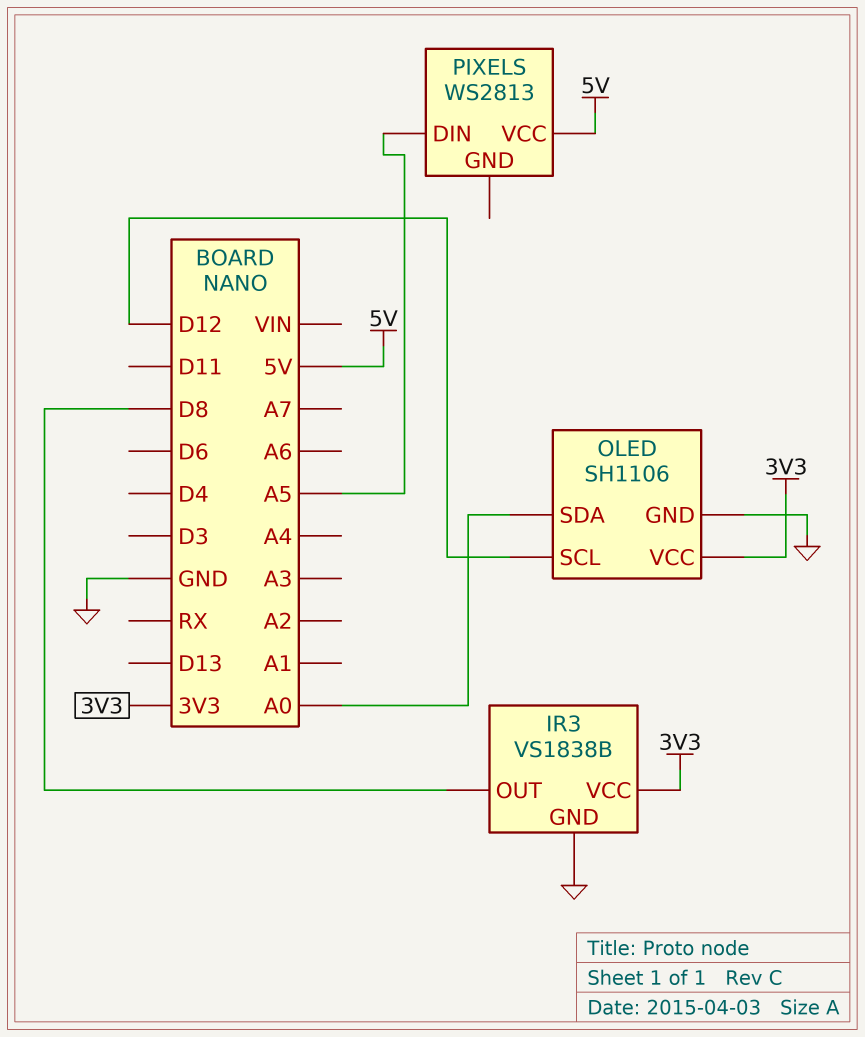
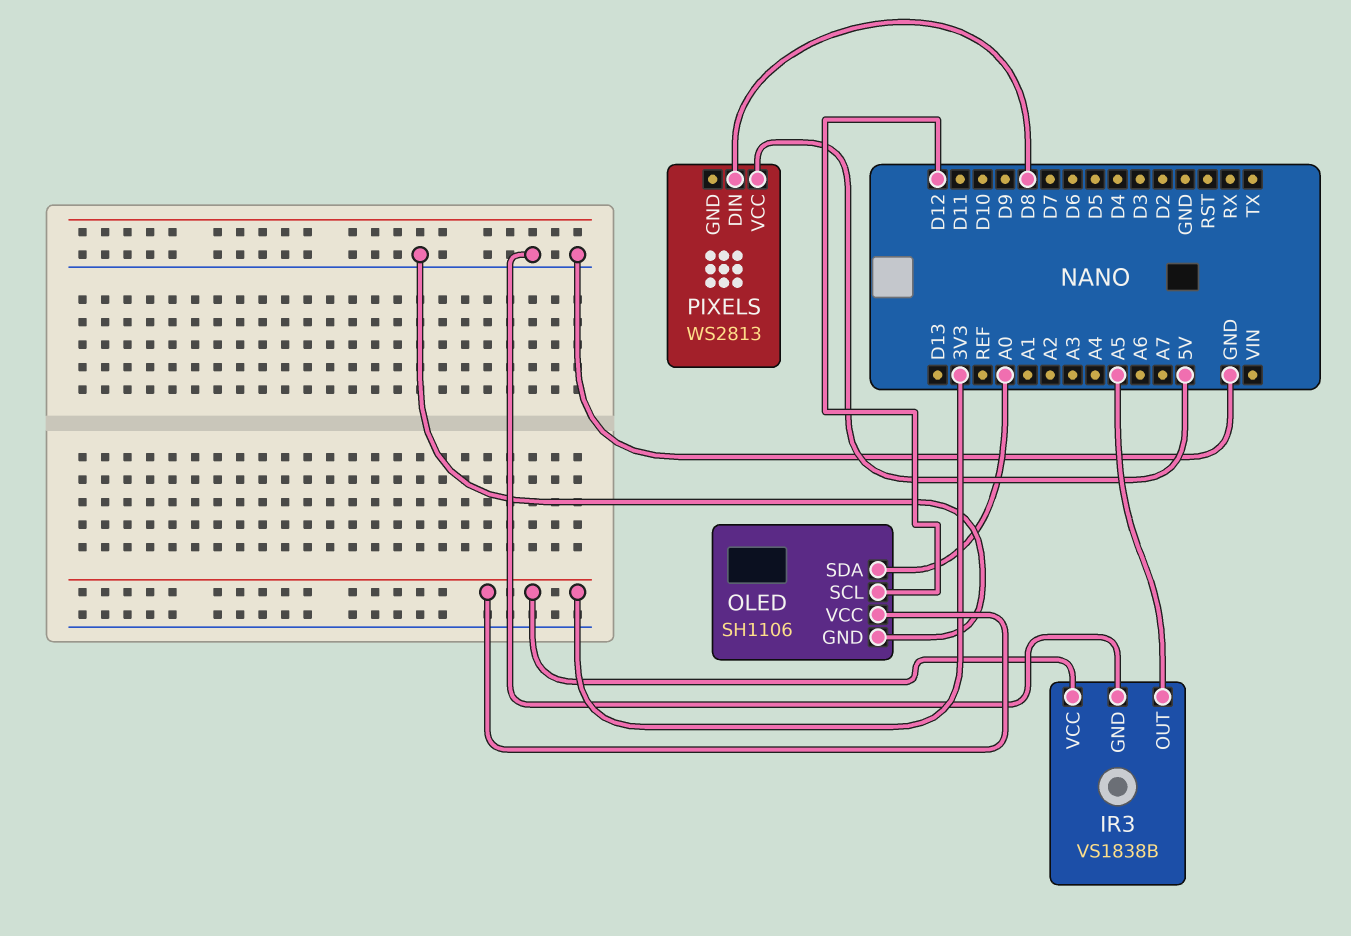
IR3 pin OUT: D8 -> A5
PIXELS pin DIN: A5 -> D8

